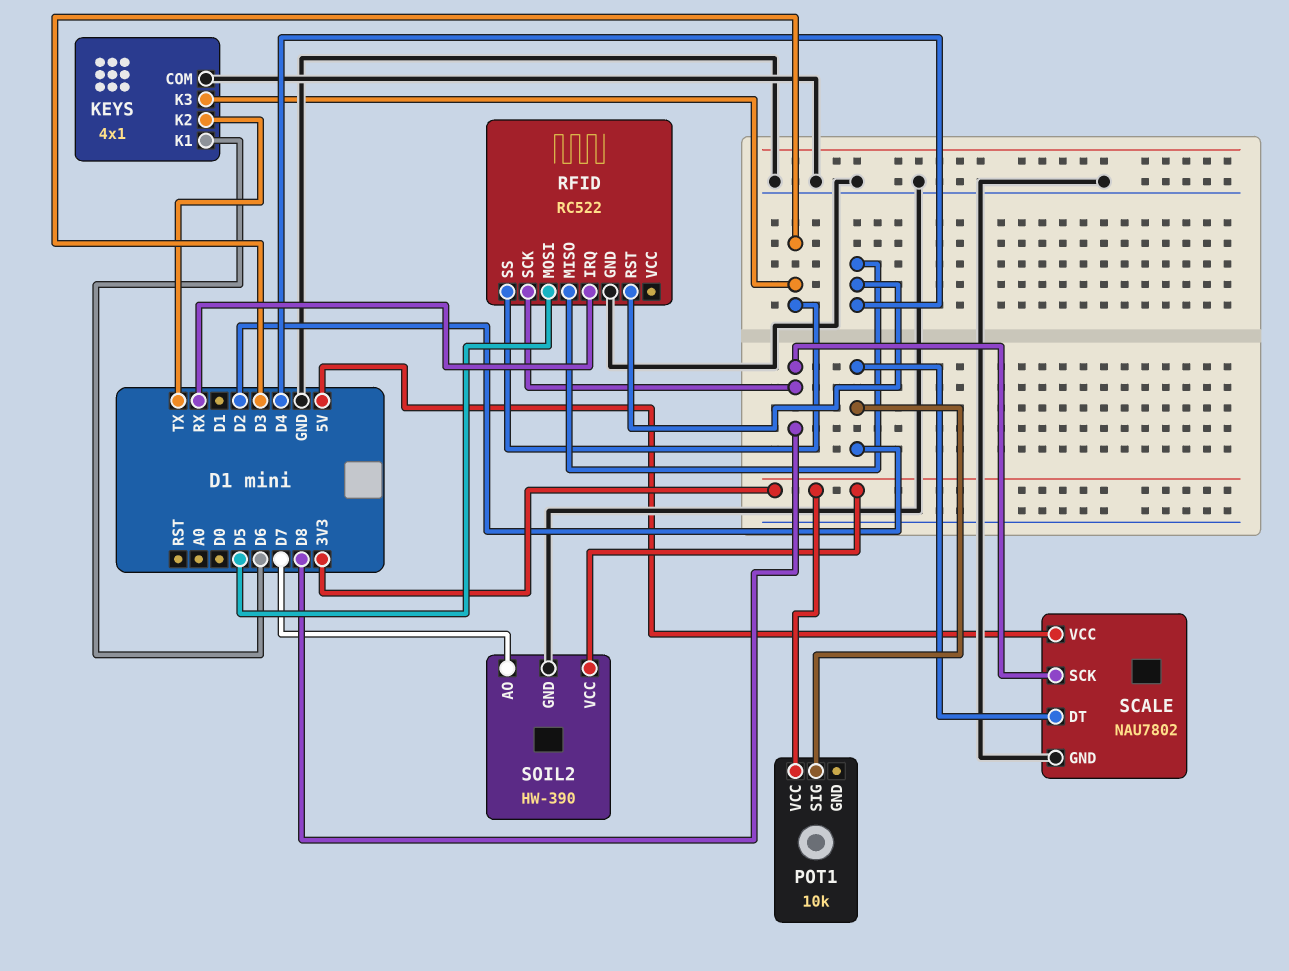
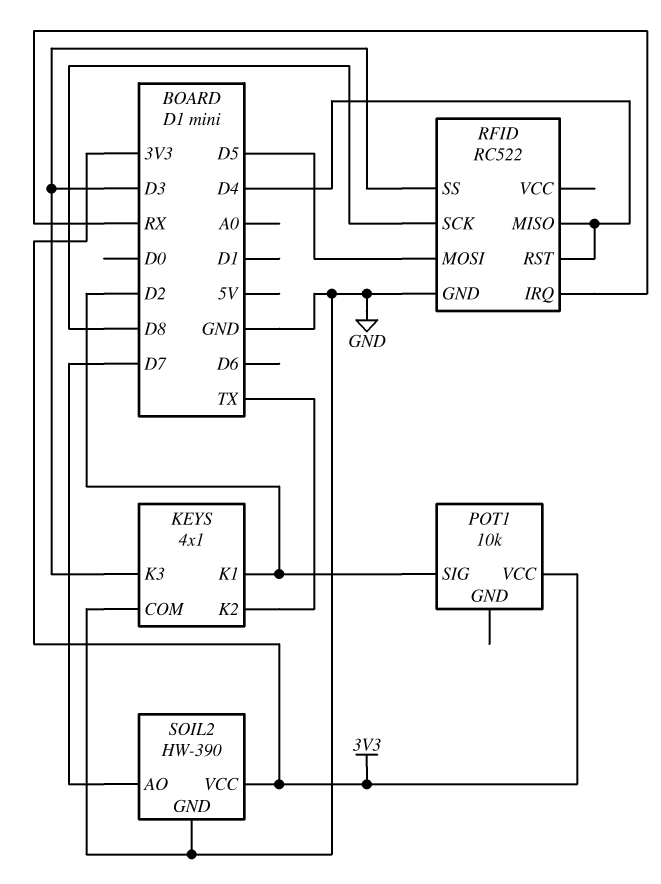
KEYS pin K1: D6 -> D2
SCALE: NAU7802 -> none
SCALE pin DT: D2 -> none
SCALE pin GND: GND -> none
SCALE pin SCK: D8 -> none
SCALE pin VCC: 5V -> none

